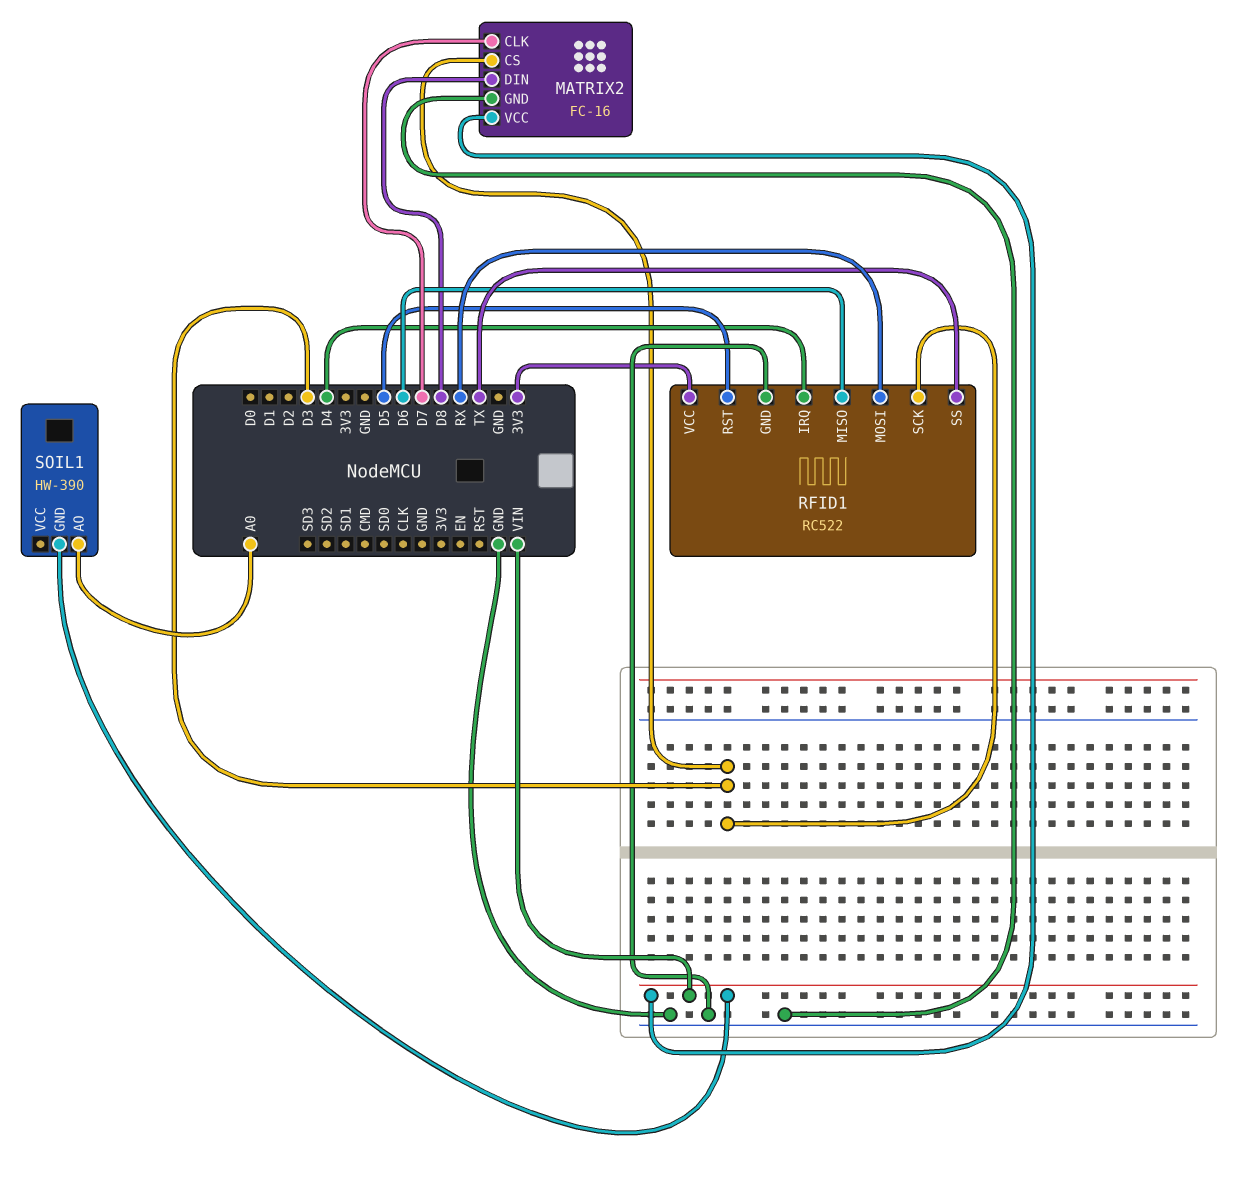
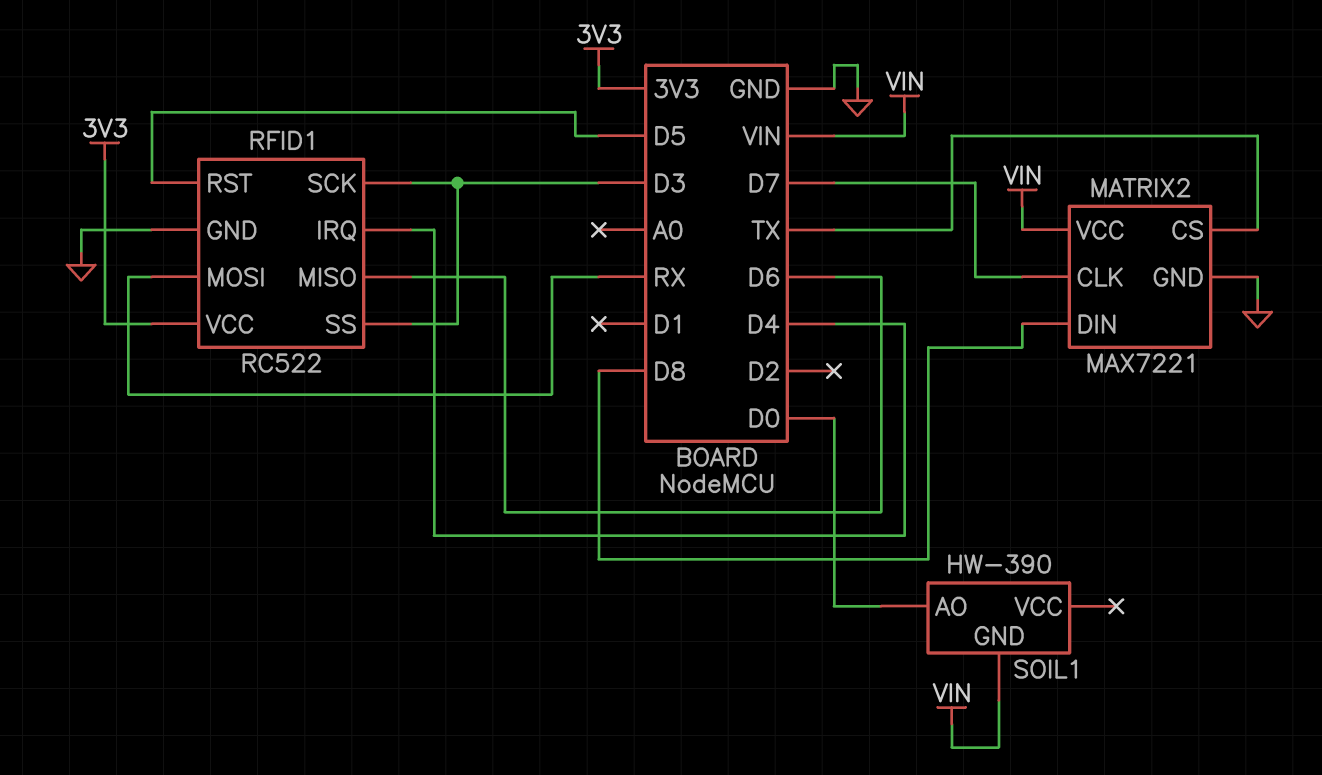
MATRIX2: FC-16 -> MAX7221
MATRIX2 pin CS: D3 -> TX
RFID1 pin SS: TX -> D3
SOIL1 pin AO: A0 -> D0

